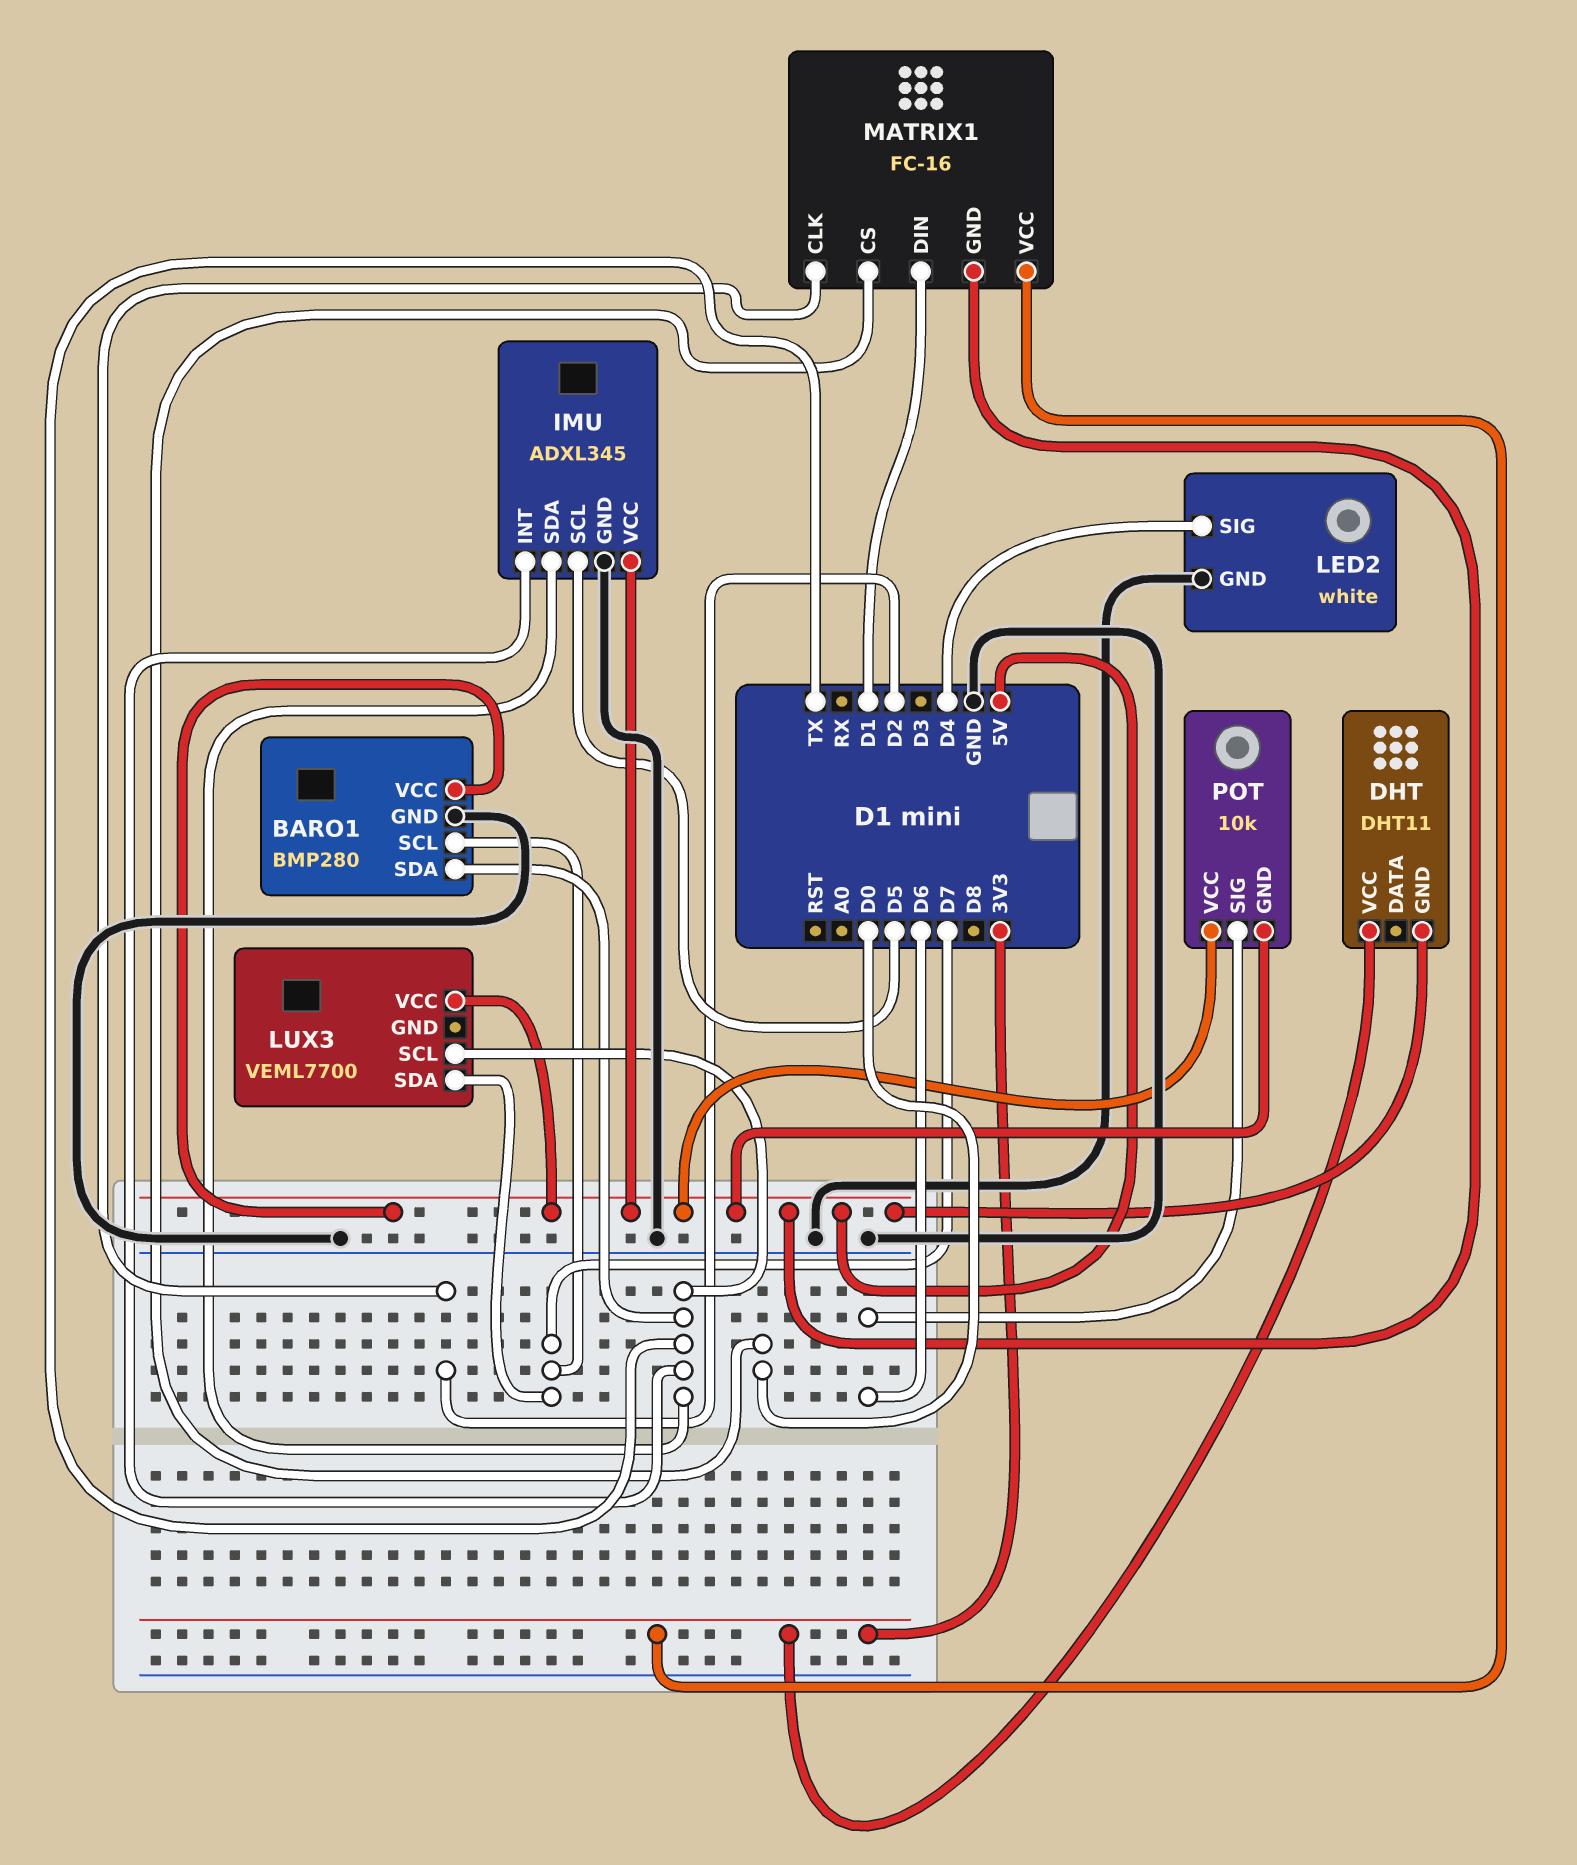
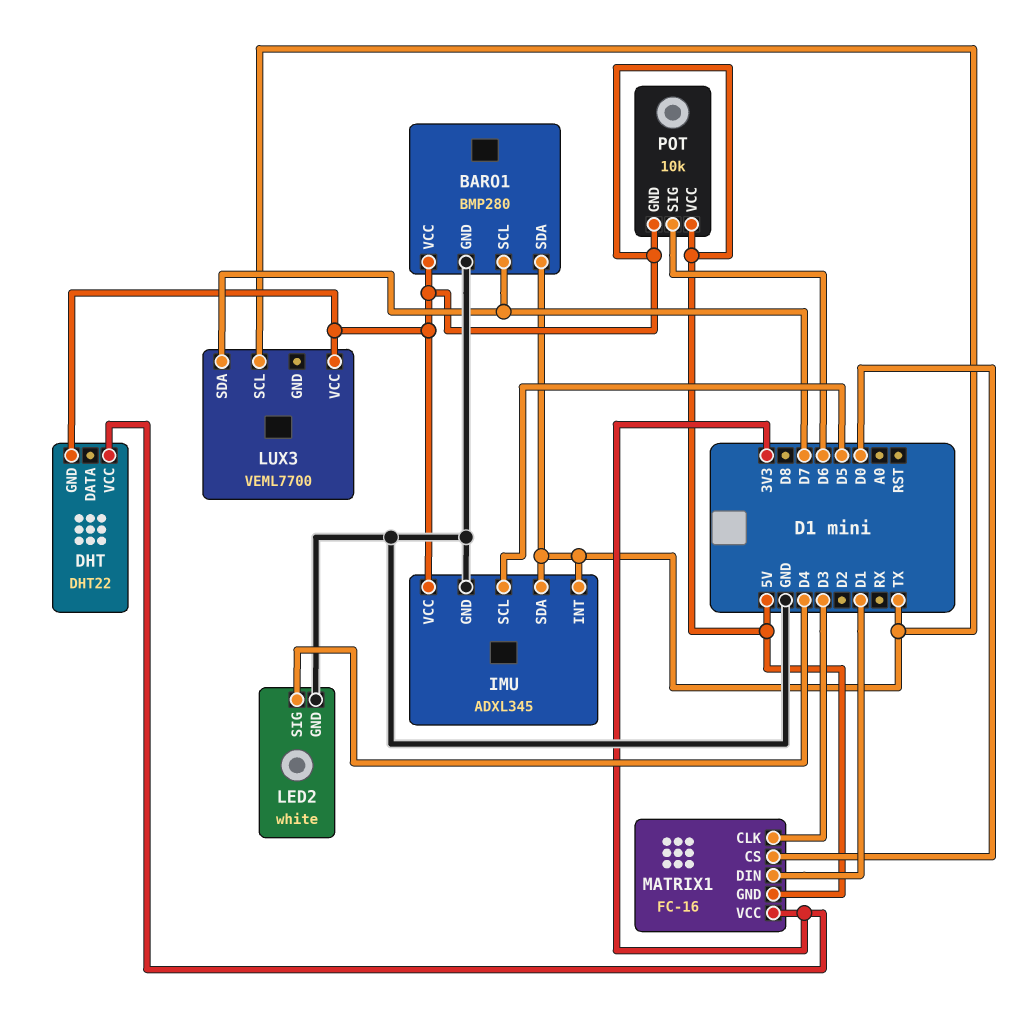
DHT: DHT11 -> DHT22
MATRIX1 pin CLK: D2 -> D3

